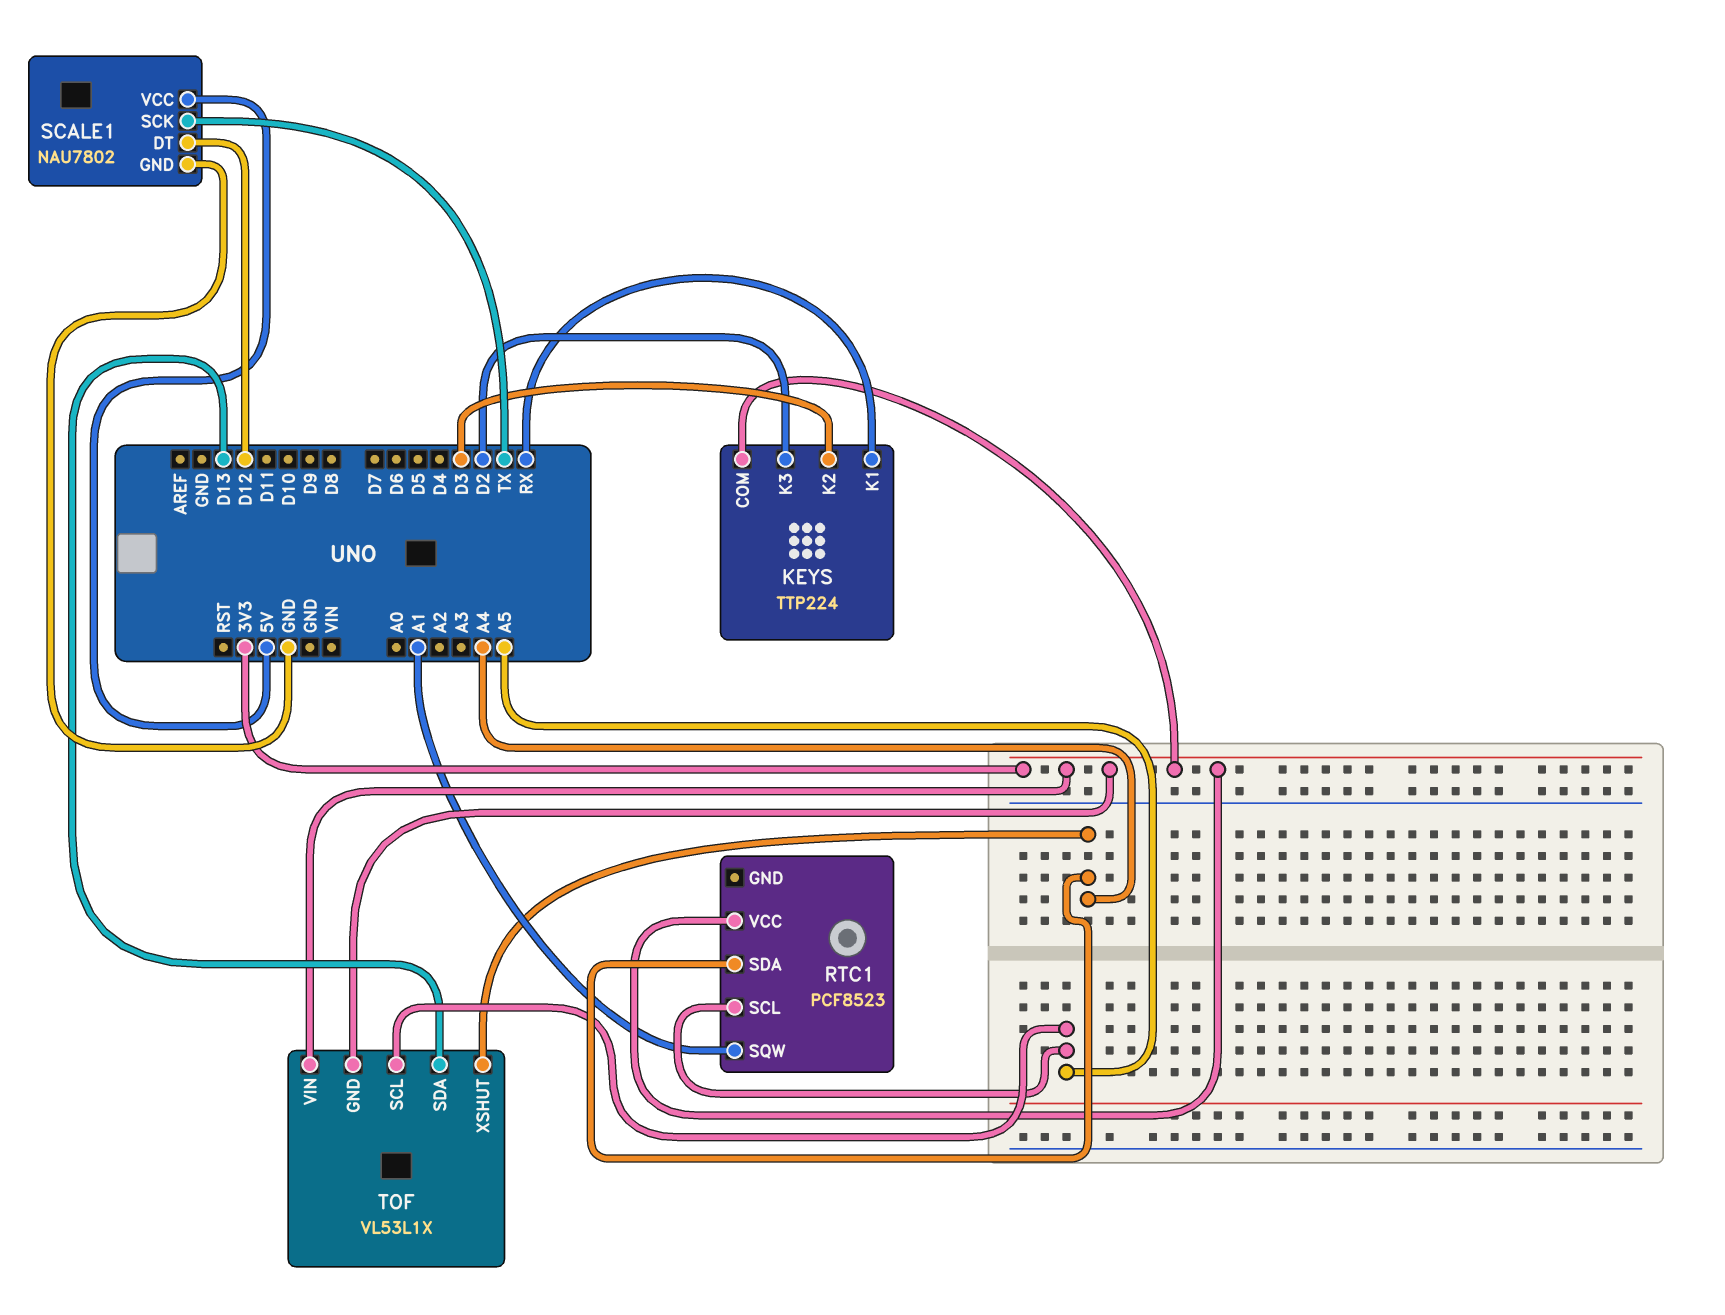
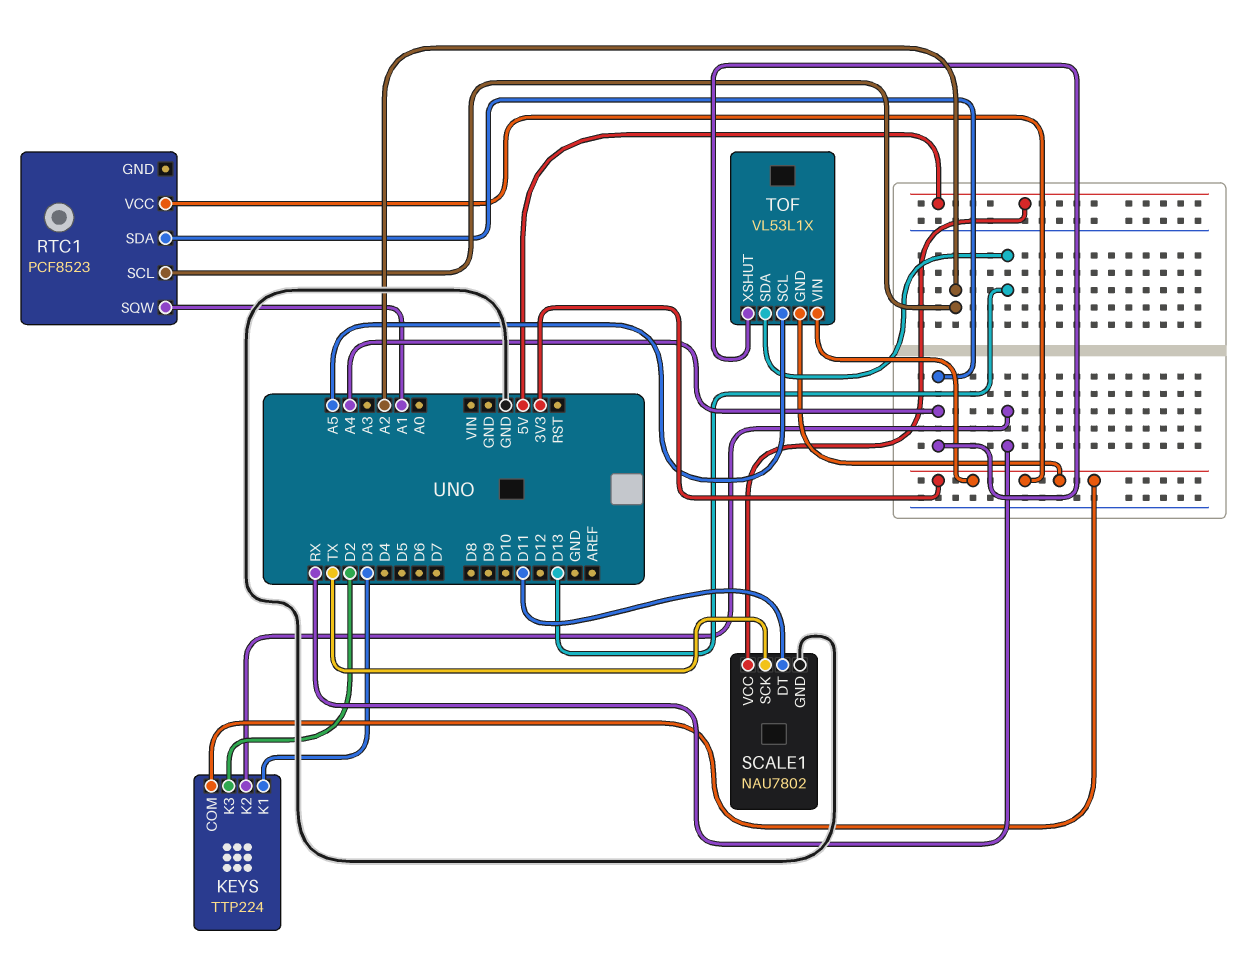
KEYS pin K1: RX -> D3
KEYS pin K2: D3 -> RX
RTC1 pin SCL: A5 -> A2
SCALE1 pin DT: D12 -> D11

